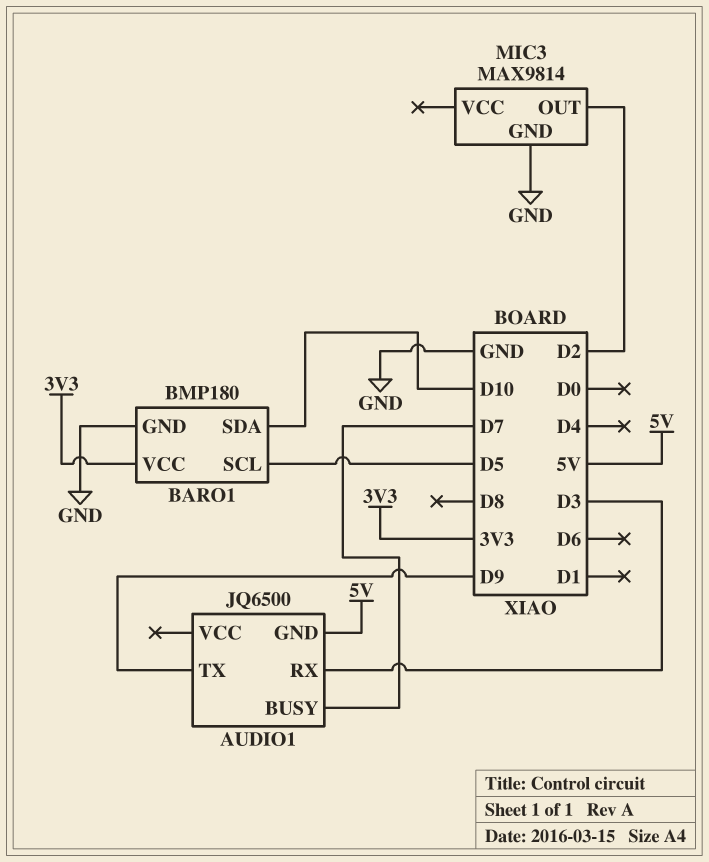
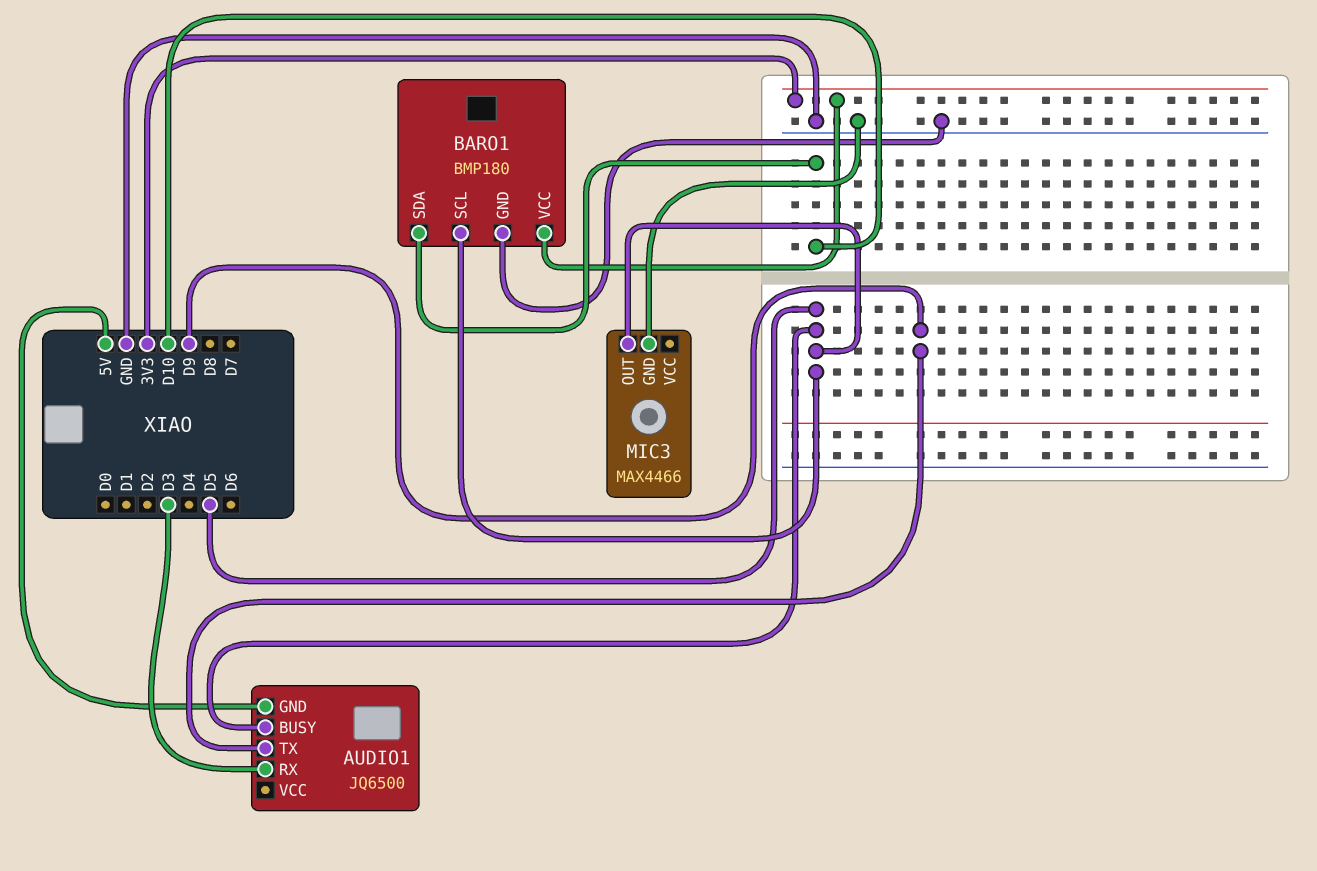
AUDIO1 pin BUSY: D7 -> D5
MIC3: MAX9814 -> MAX4466
MIC3 pin OUT: D2 -> D5

